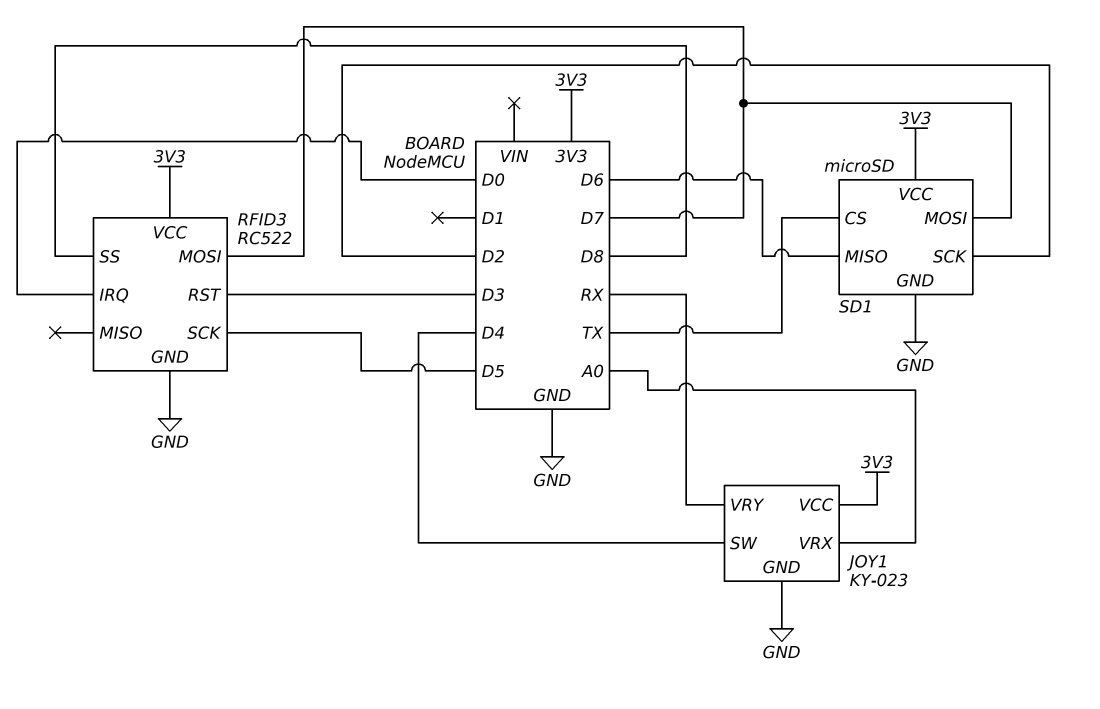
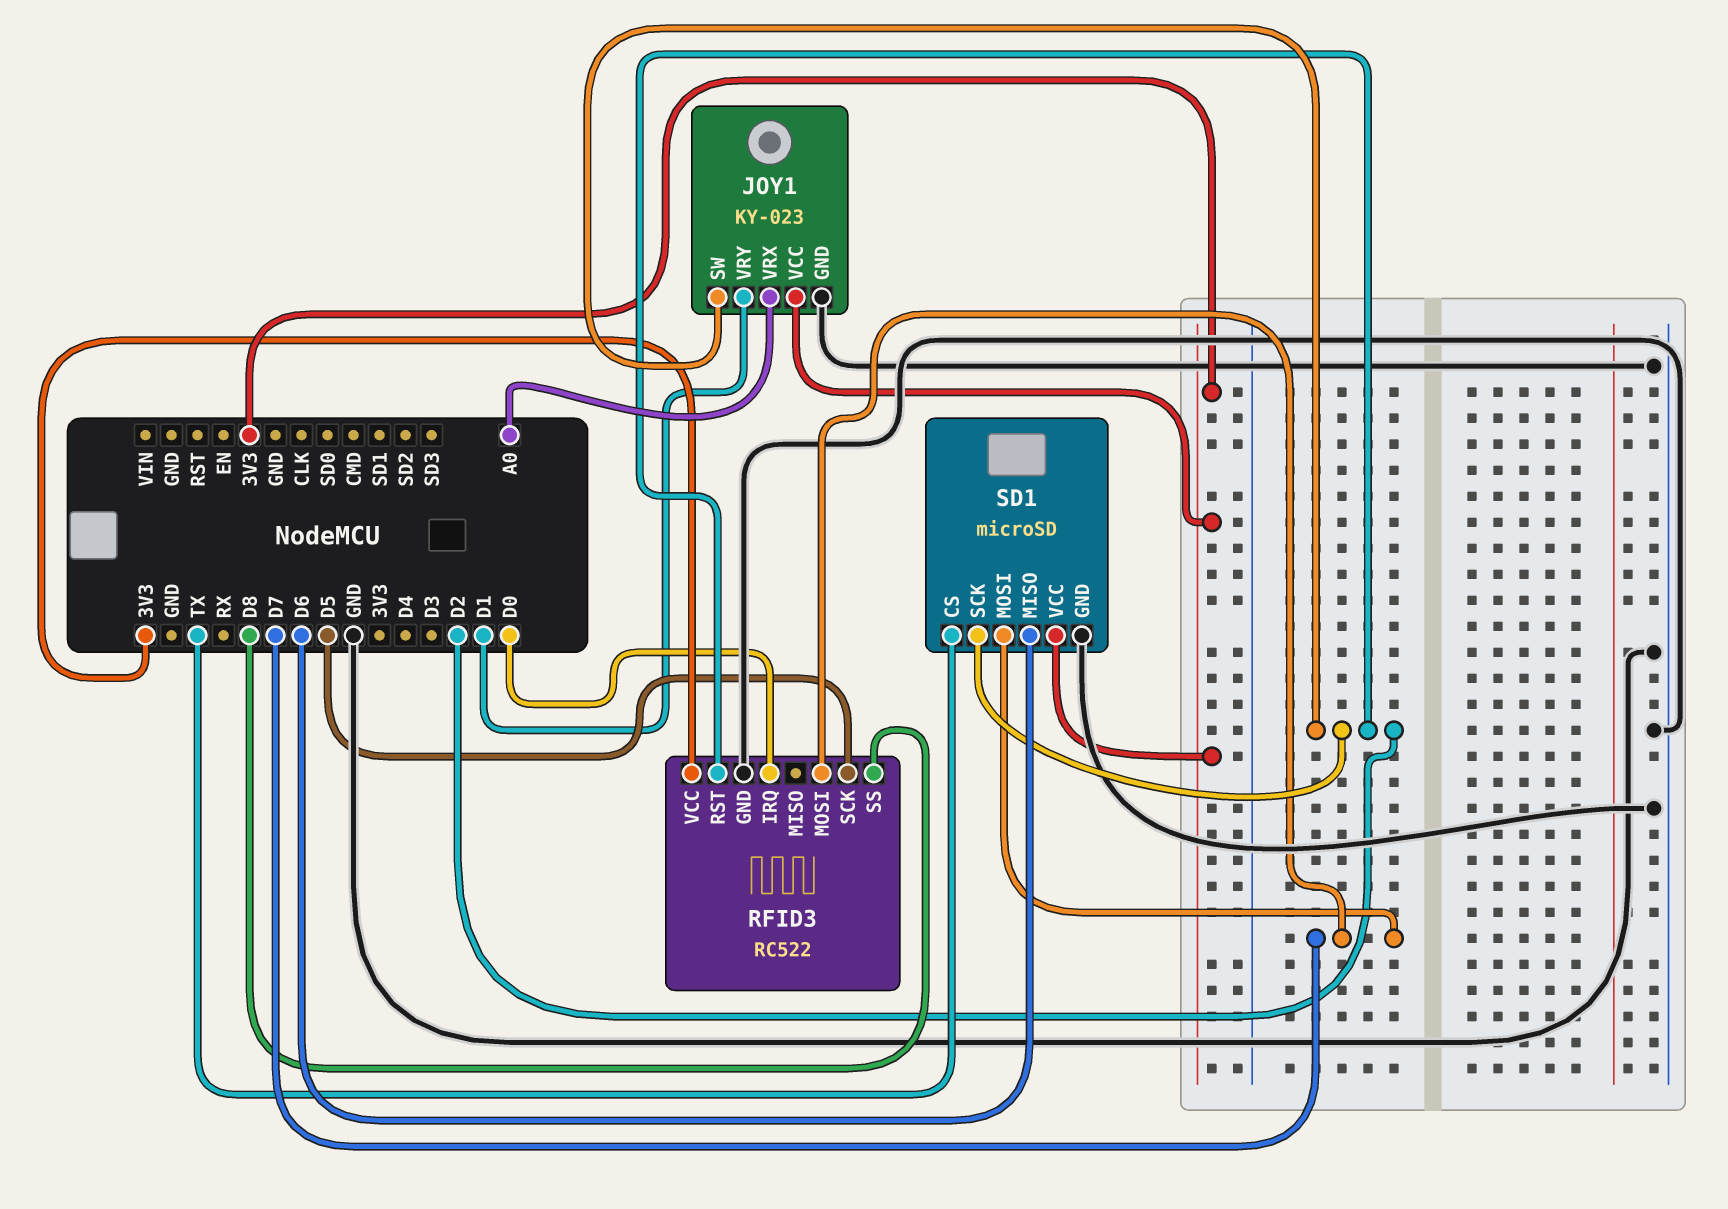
JOY1 pin SW: D4 -> D2
JOY1 pin VRY: RX -> D1
RFID3 pin RST: D3 -> D2

